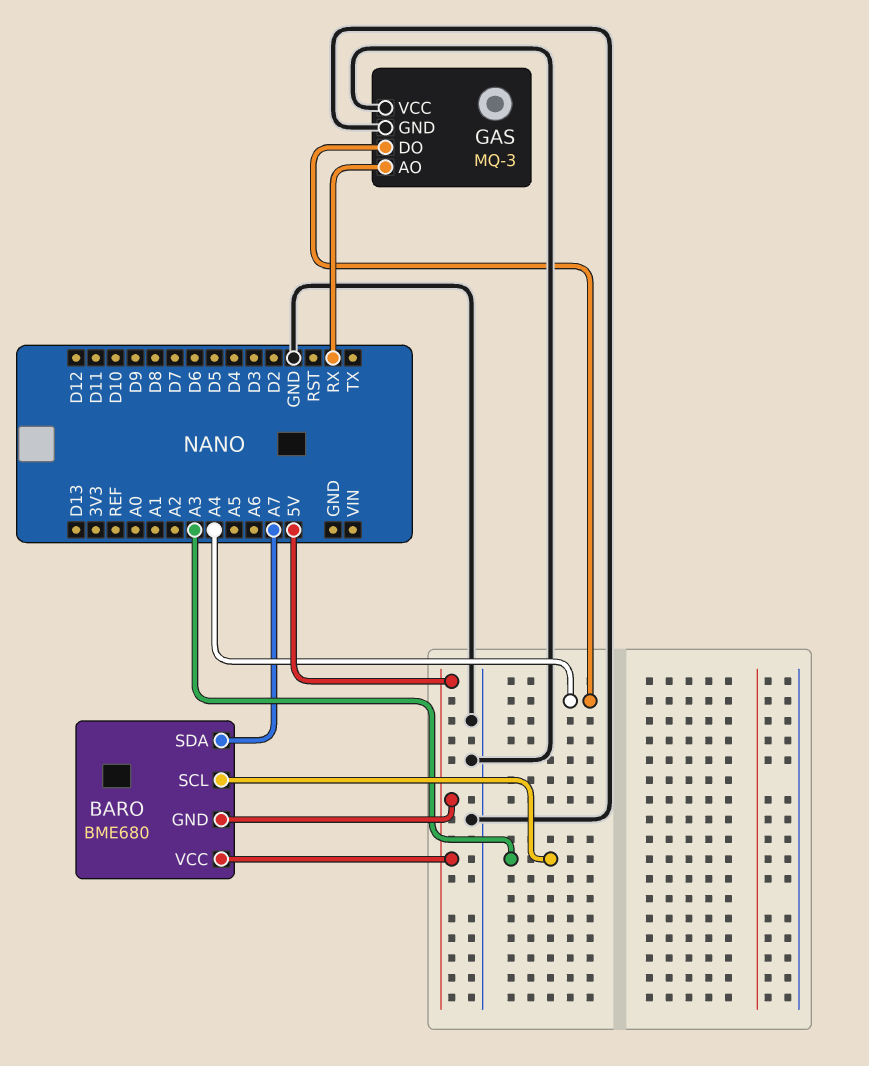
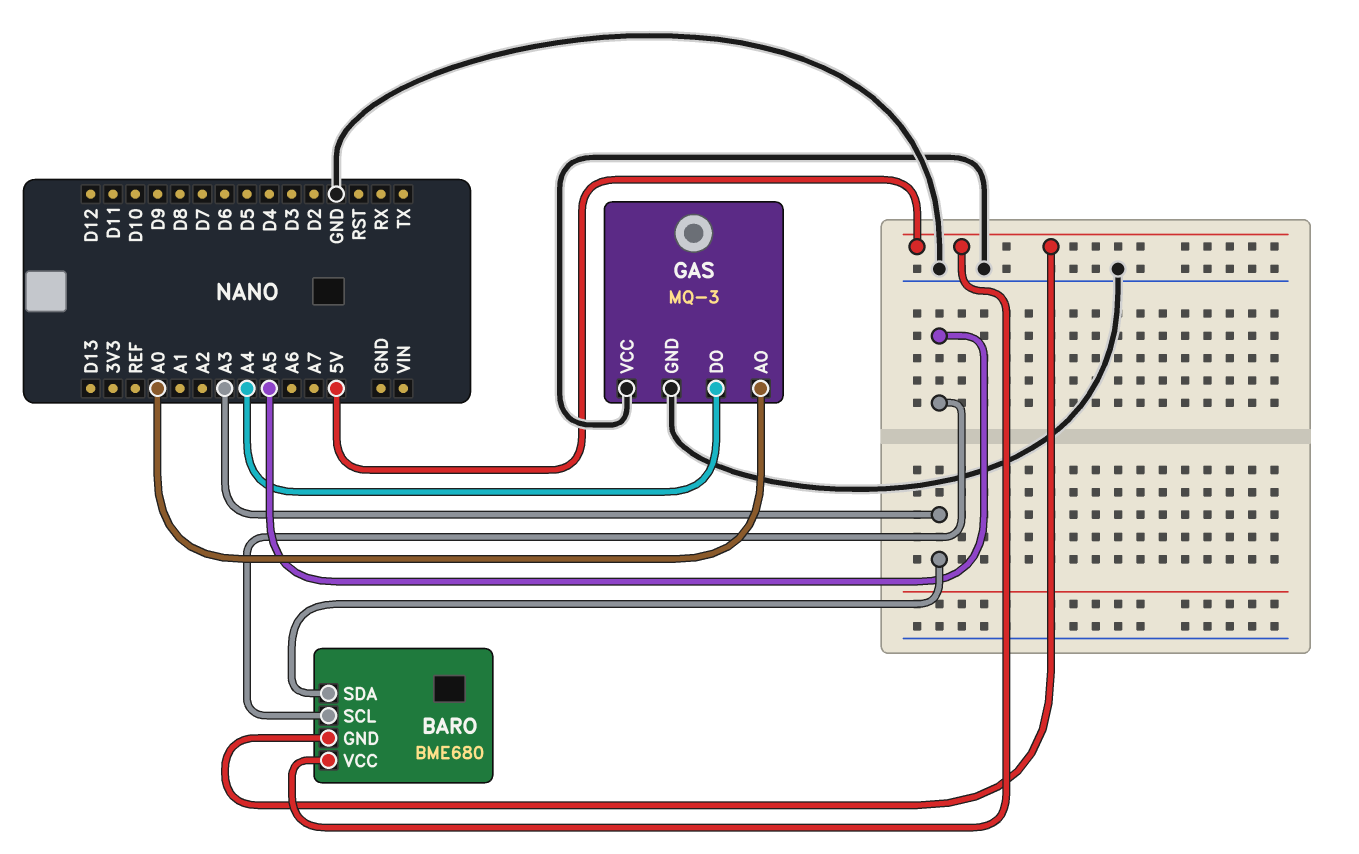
BARO pin SCL: A3 -> A5
BARO pin SDA: A7 -> A3
GAS pin AO: RX -> A0

